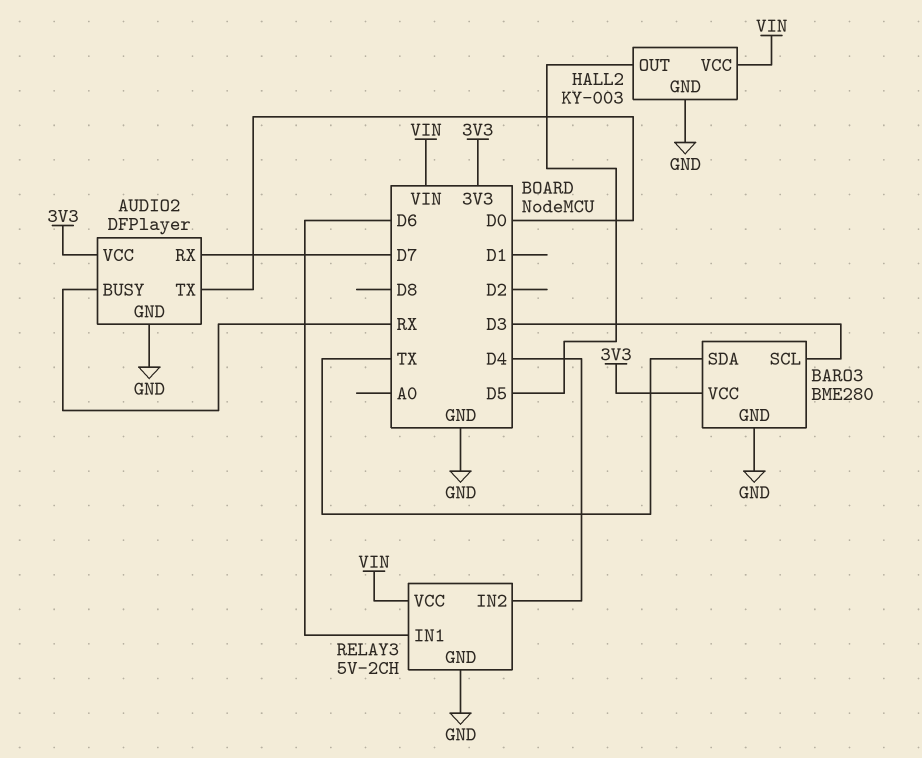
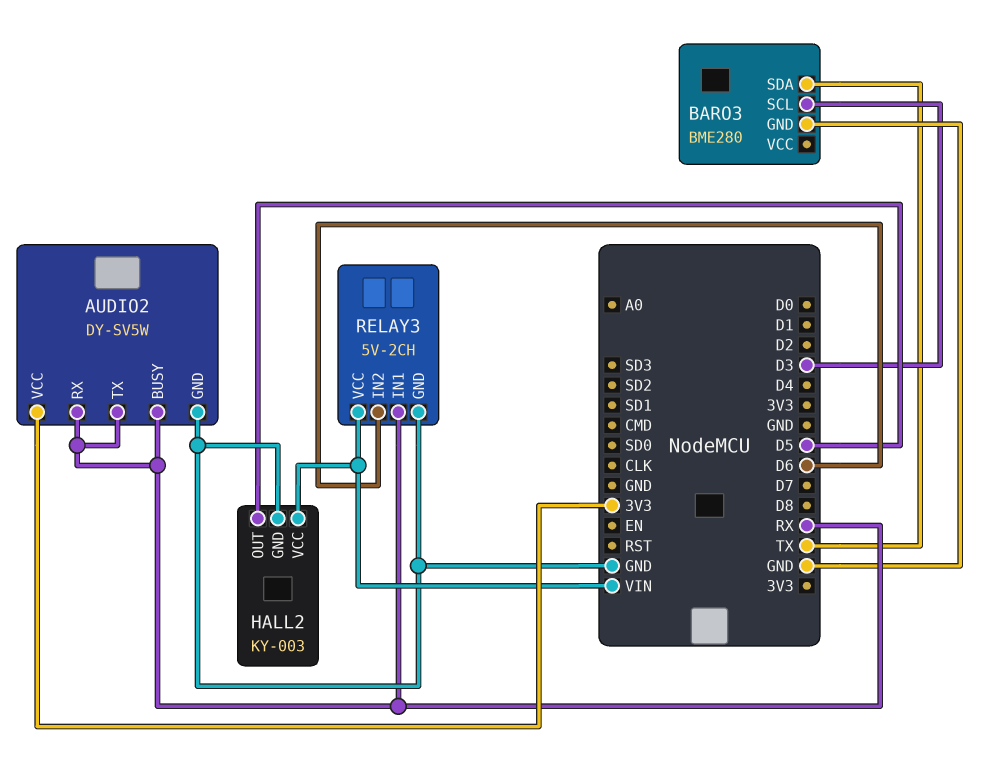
AUDIO2: DFPlayer -> DY-SV5W
AUDIO2 pin RX: D7 -> RX
AUDIO2 pin TX: D0 -> RX
BARO3 pin VCC: 3V3 -> none
RELAY3 pin IN1: D6 -> RX
RELAY3 pin IN2: D4 -> D6

